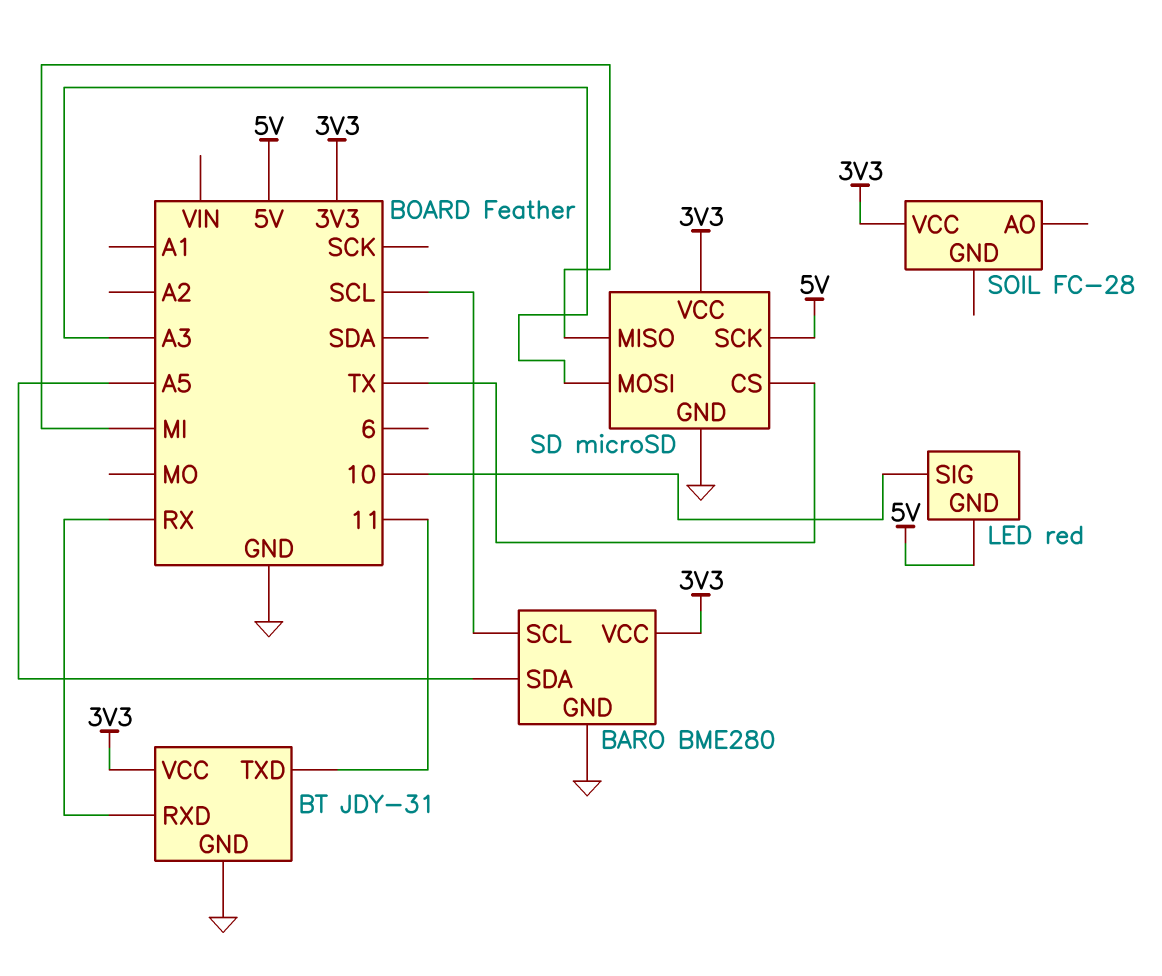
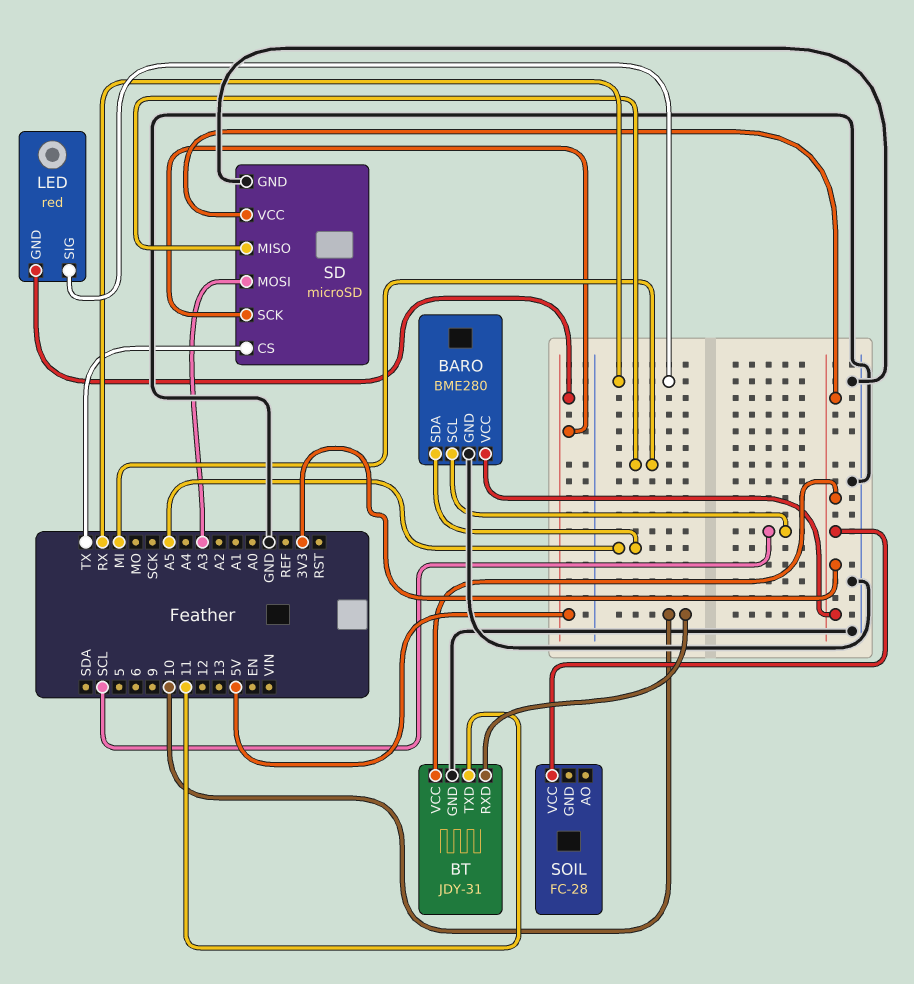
BT pin RXD: RX -> 10
LED pin SIG: 10 -> RX

